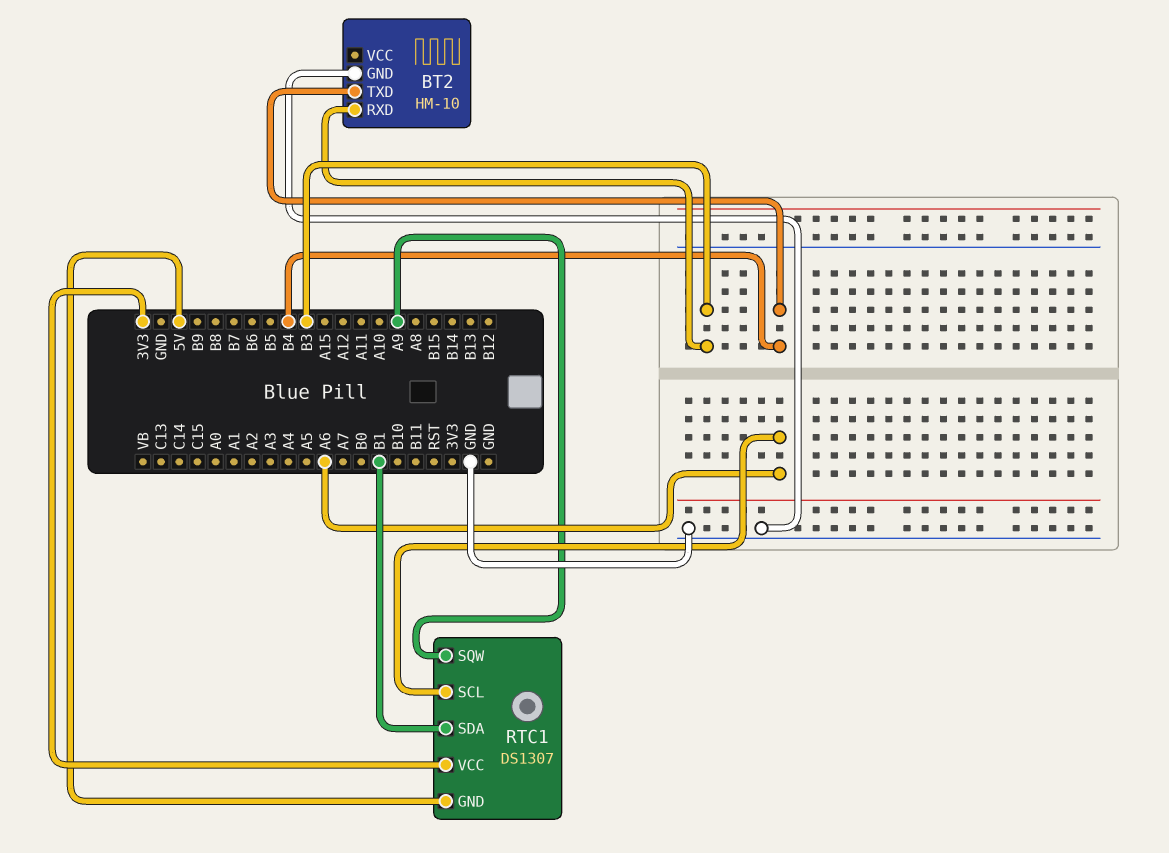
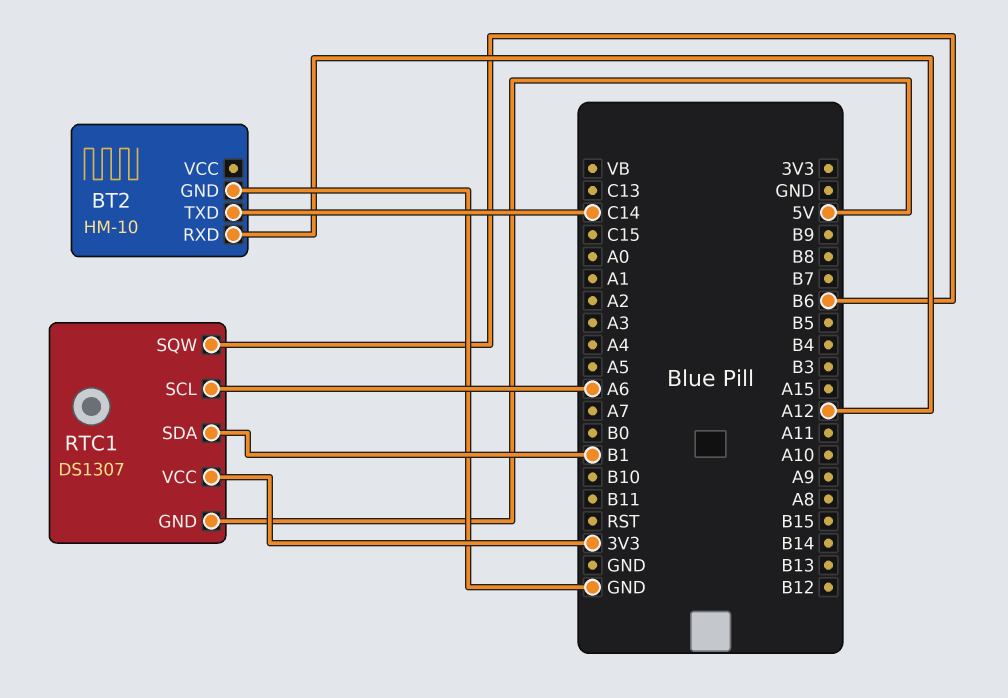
BT2 pin RXD: B3 -> A12
BT2 pin TXD: B4 -> C14
RTC1 pin SQW: A9 -> B6

